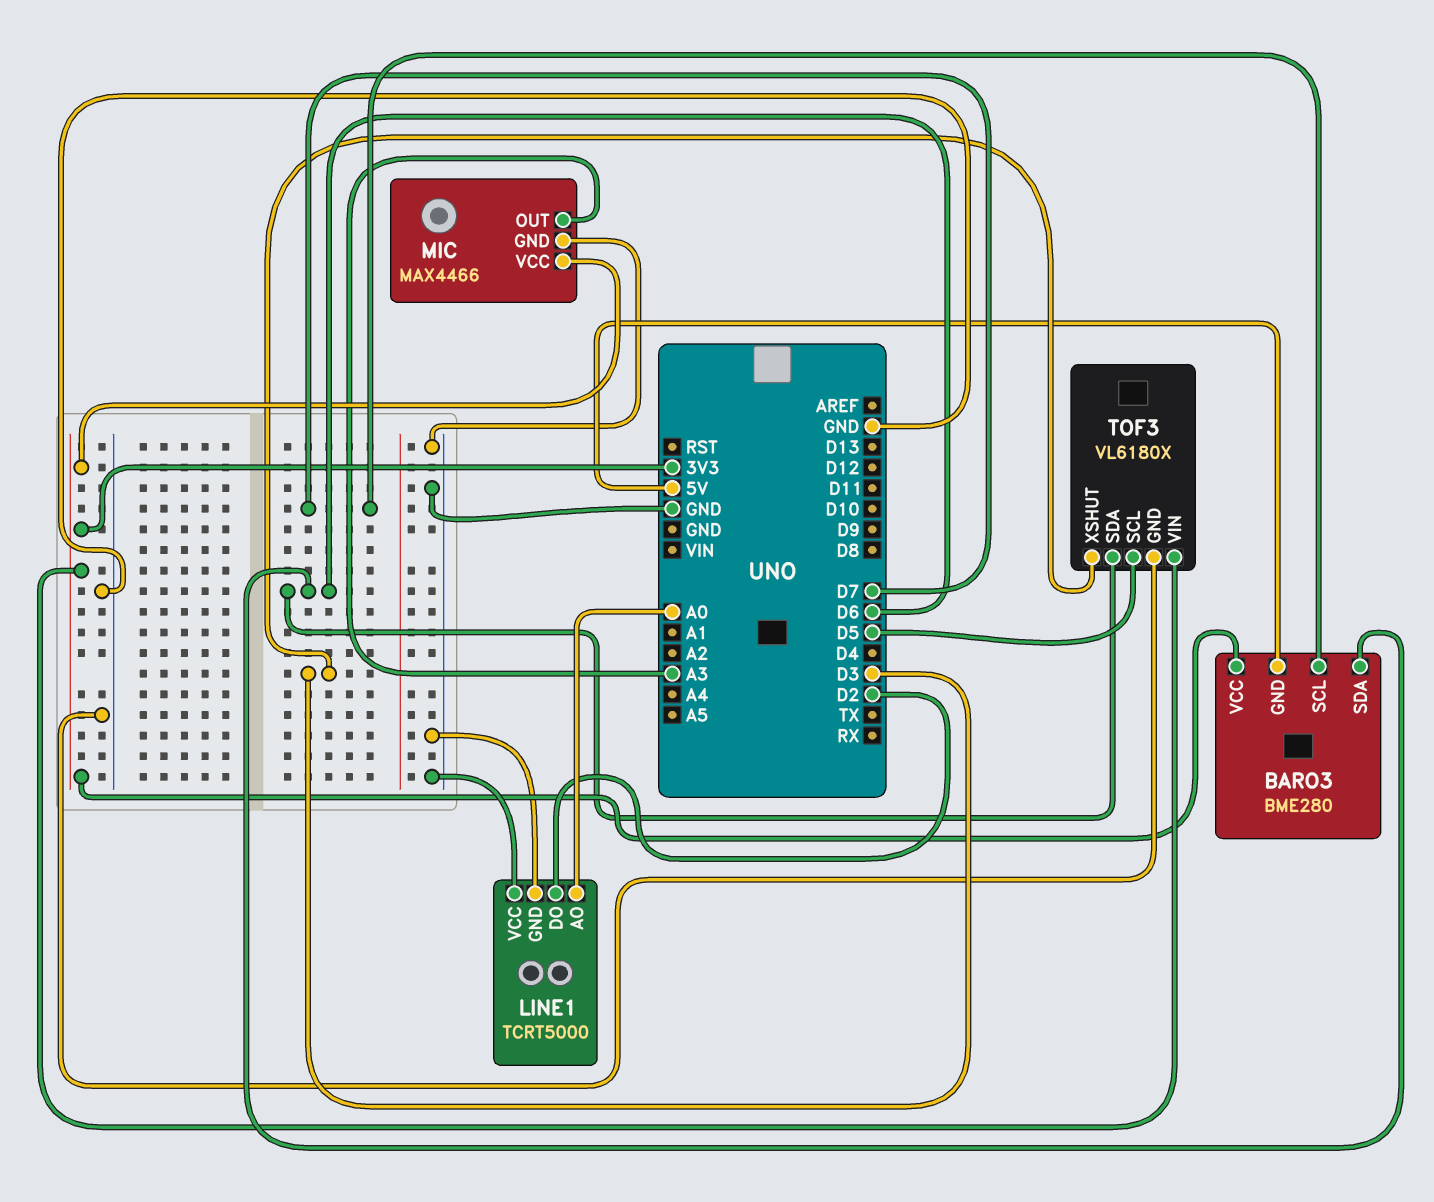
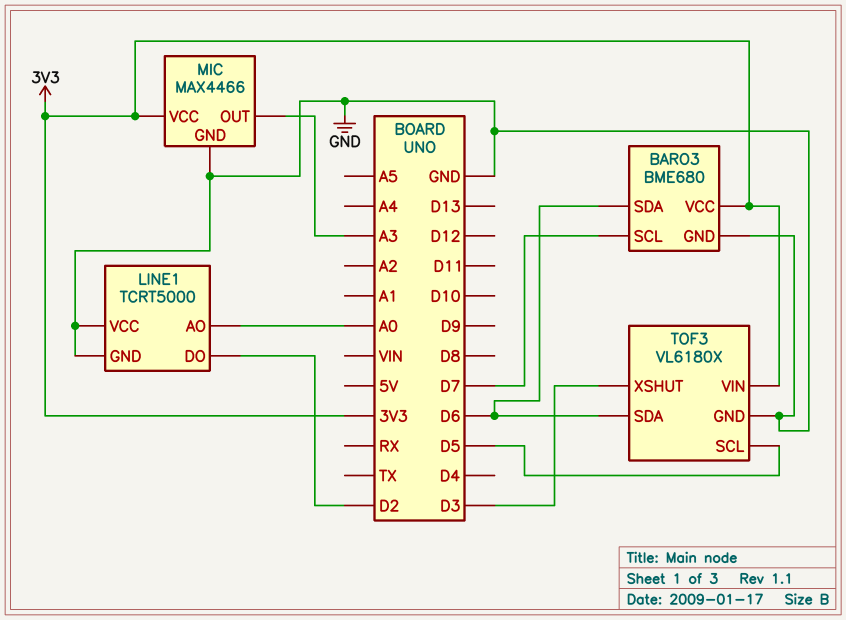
BARO3: BME280 -> BME680
BARO3 pin GND: 5V -> GND

